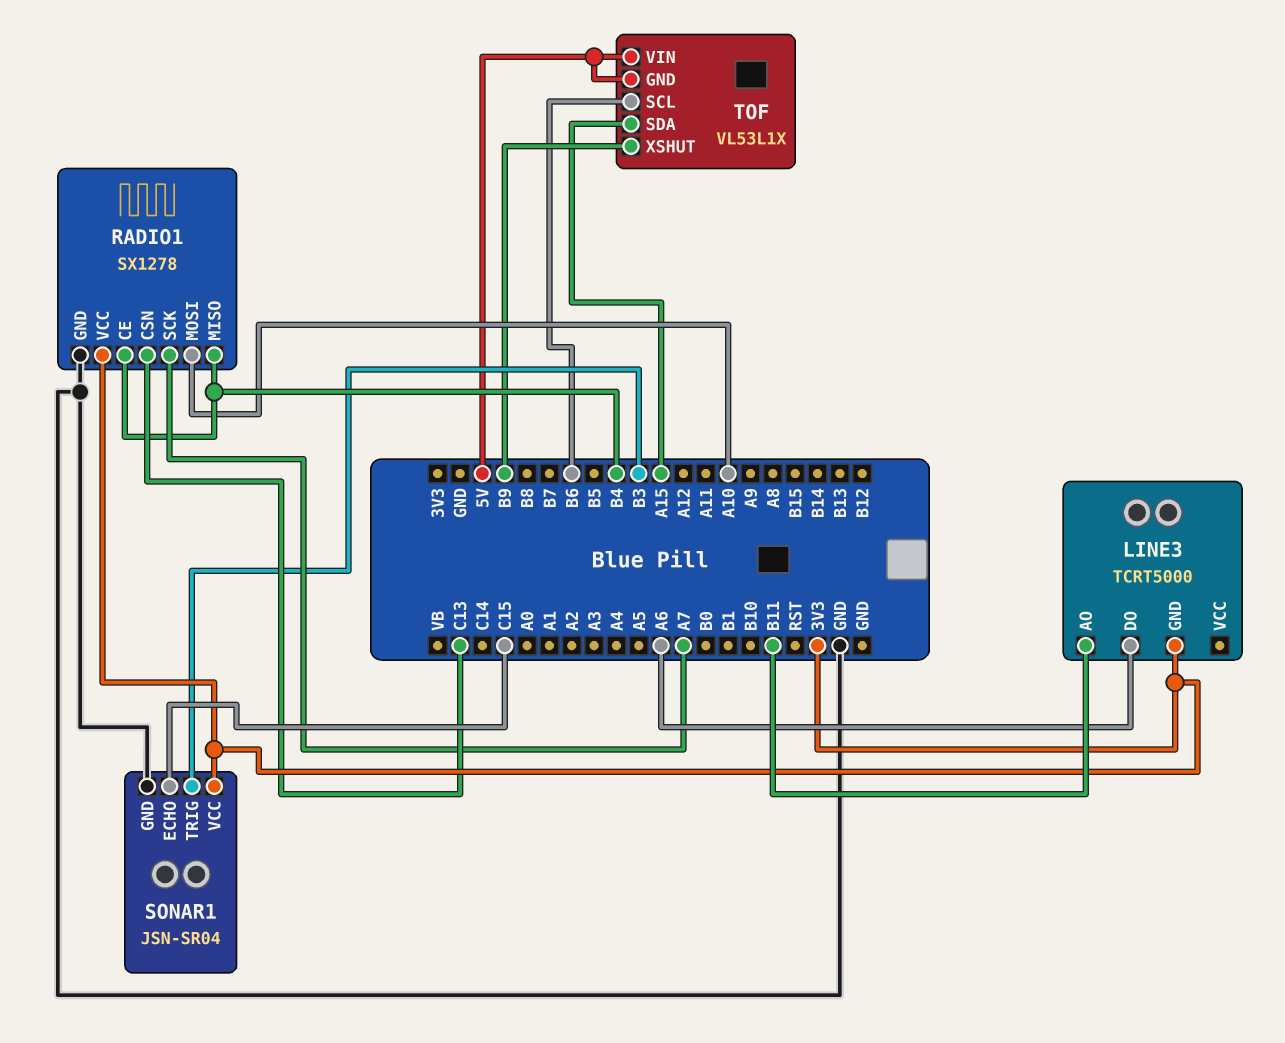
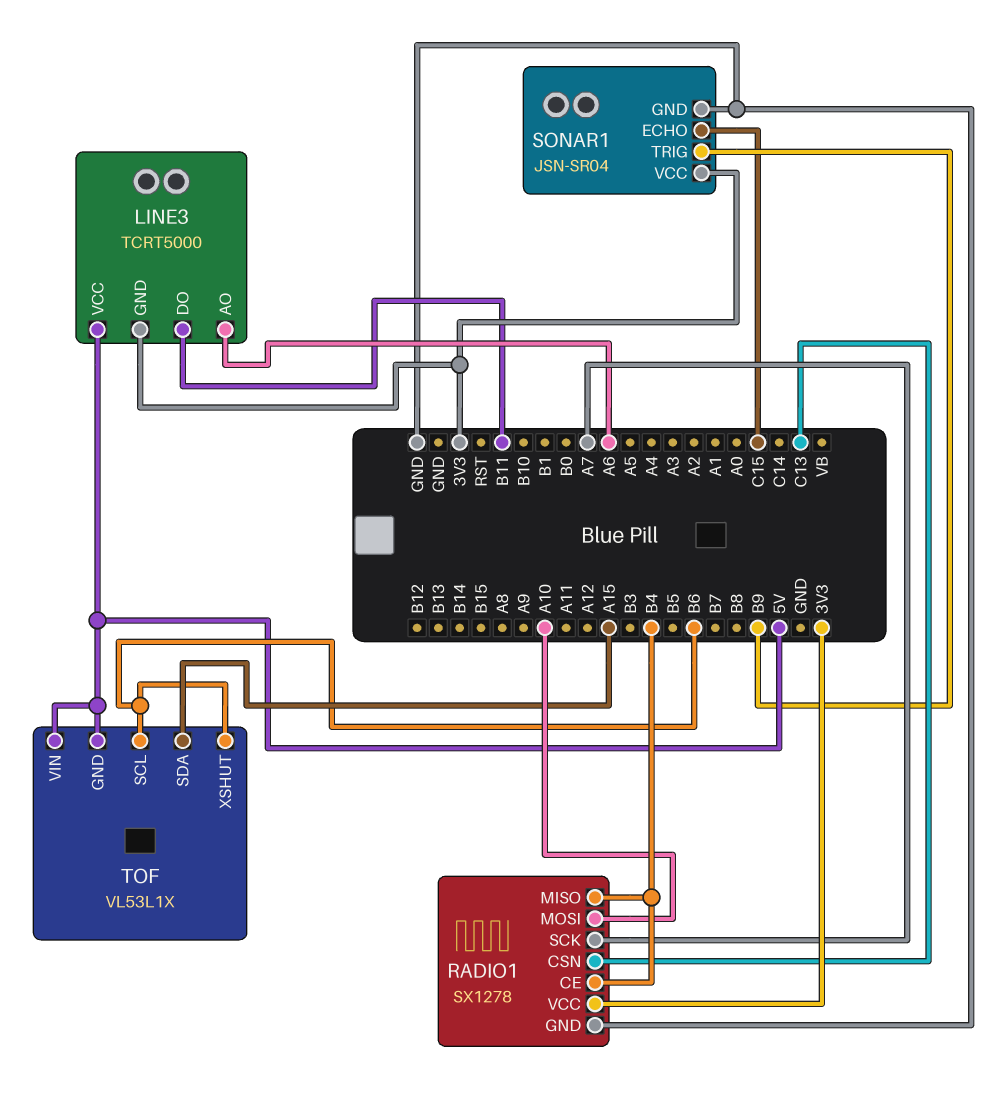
LINE3 pin AO: B11 -> A6
LINE3 pin DO: A6 -> B11
LINE3 pin VCC: none -> 5V
SONAR1 pin TRIG: B3 -> B9
TOF pin XSHUT: B9 -> B6

